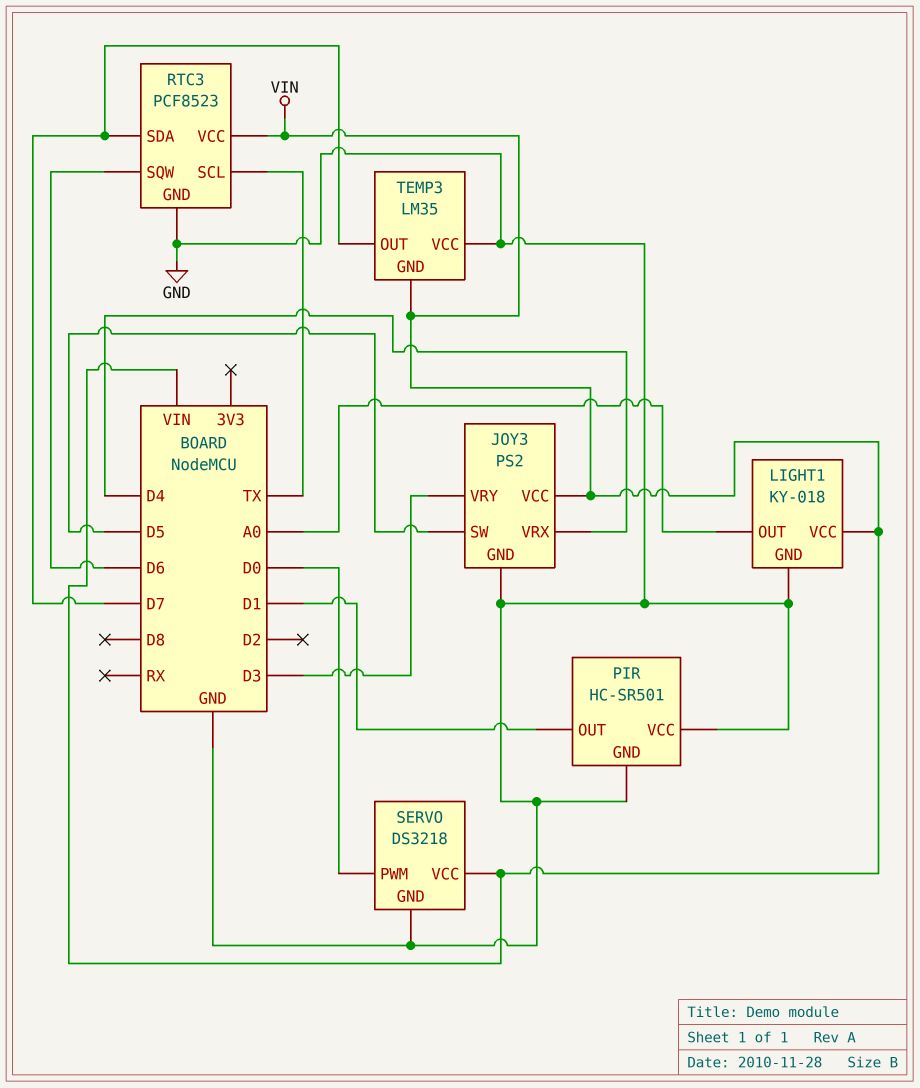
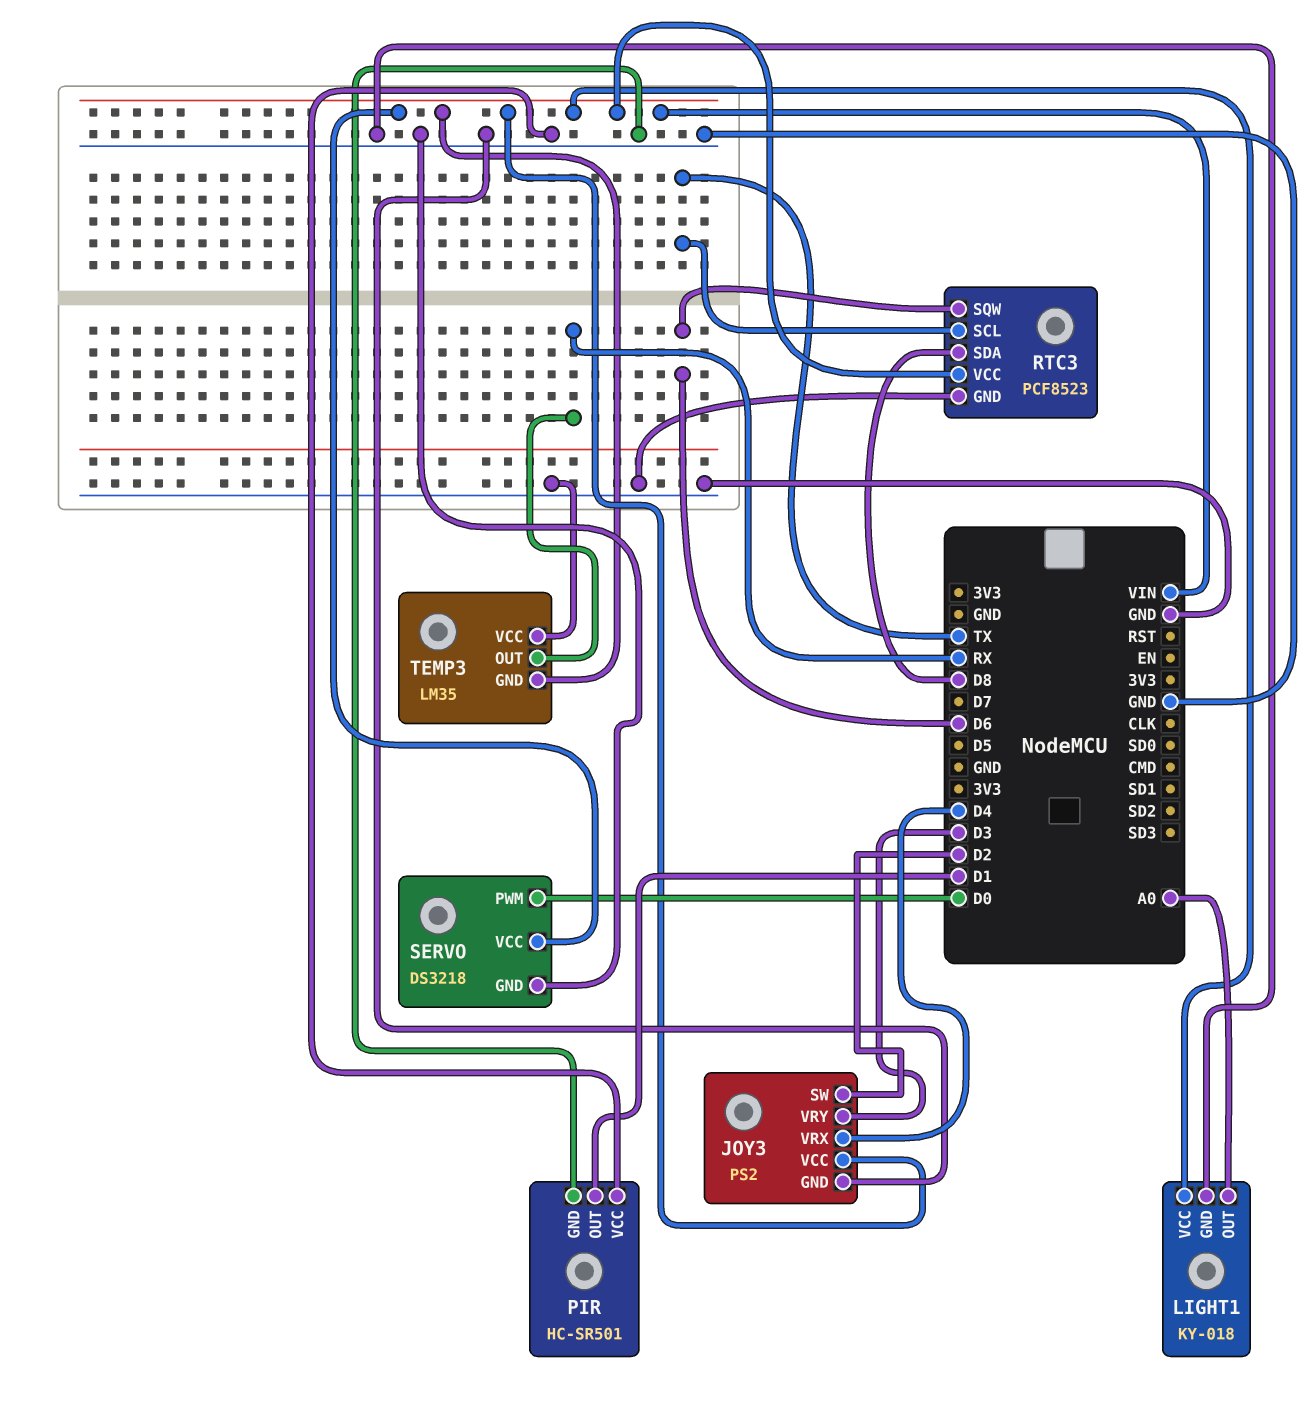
JOY3 pin SW: D5 -> D2
RTC3 pin SDA: D7 -> D8
TEMP3 pin OUT: D7 -> RX

